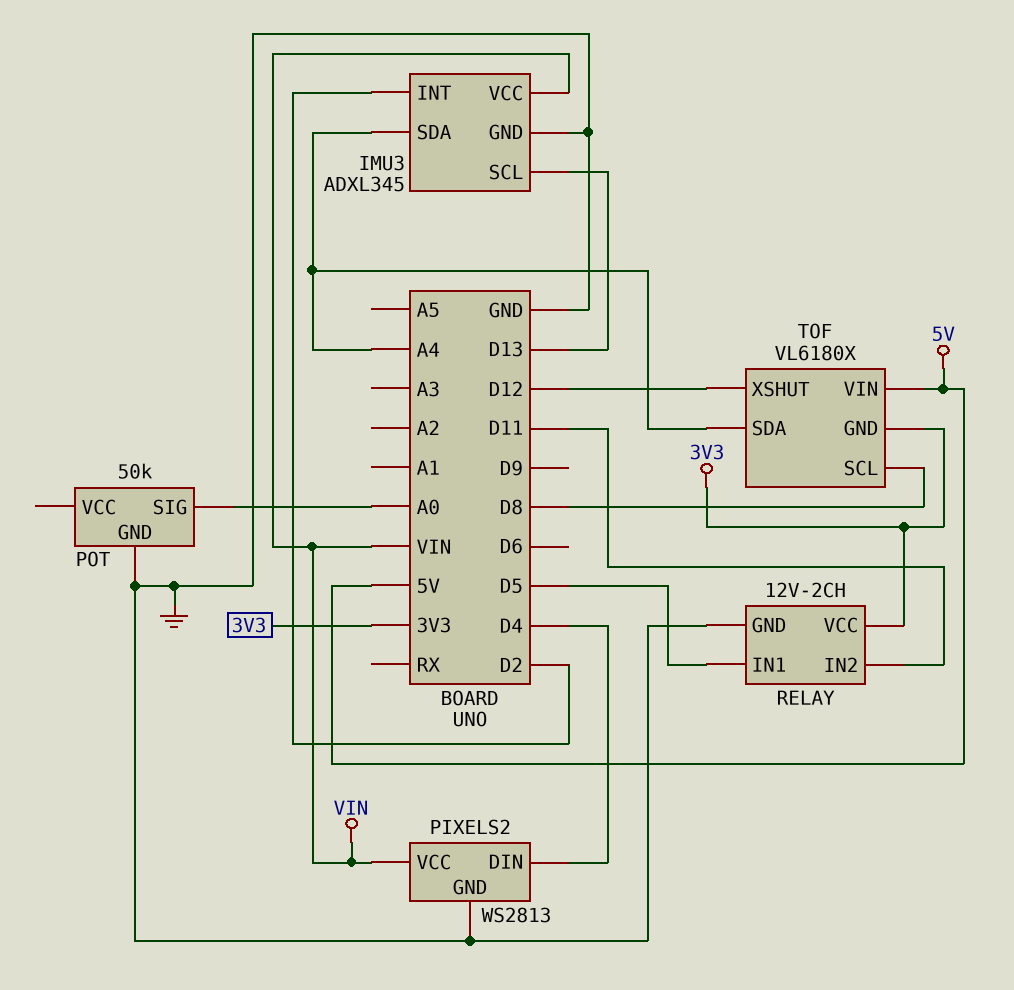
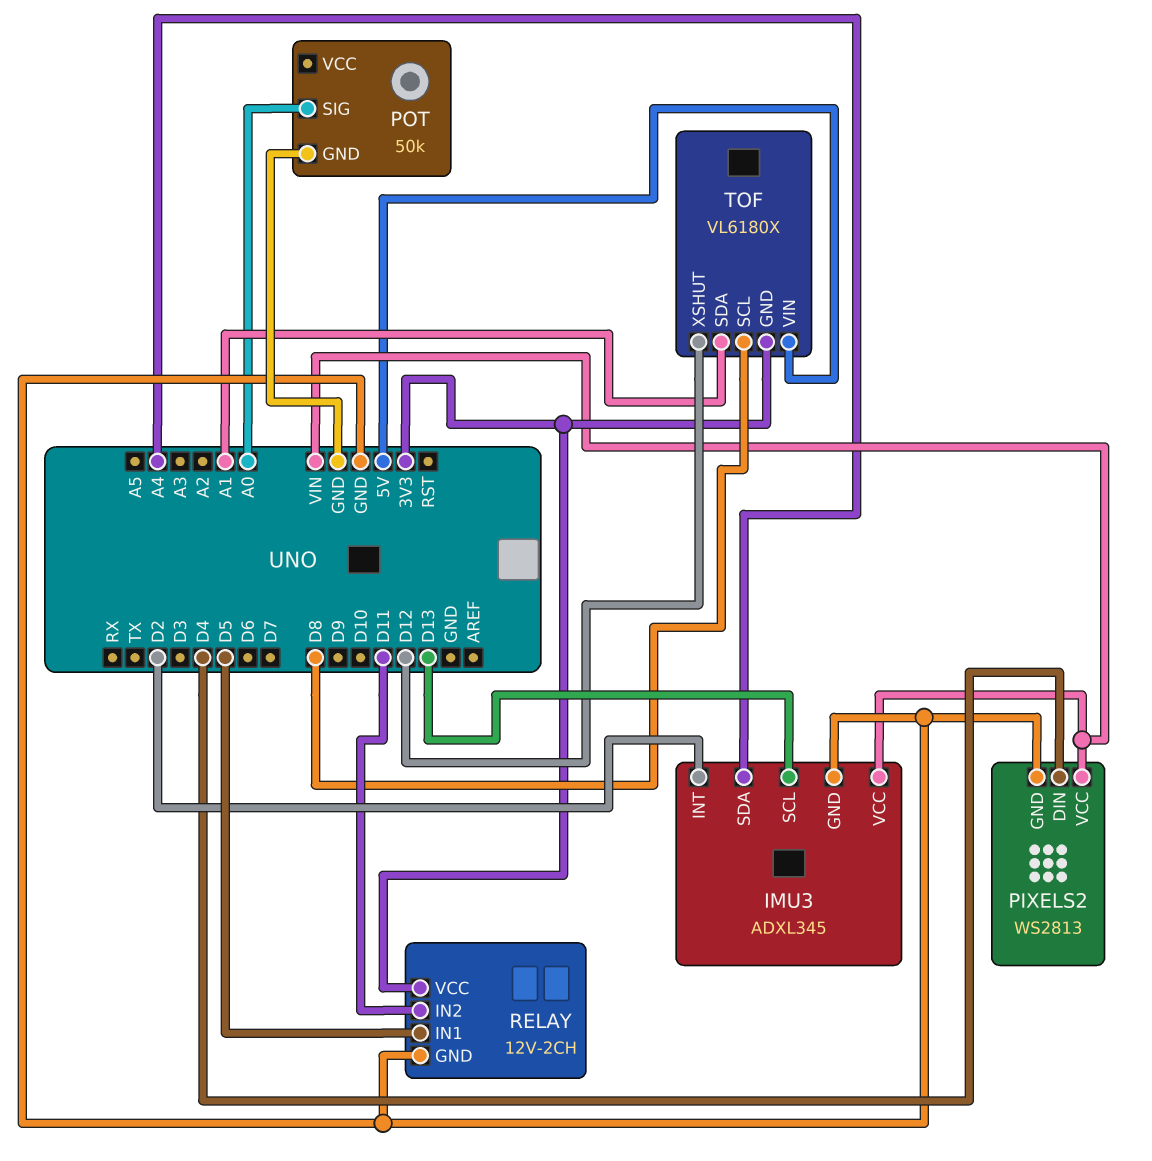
TOF pin SDA: A4 -> A1

